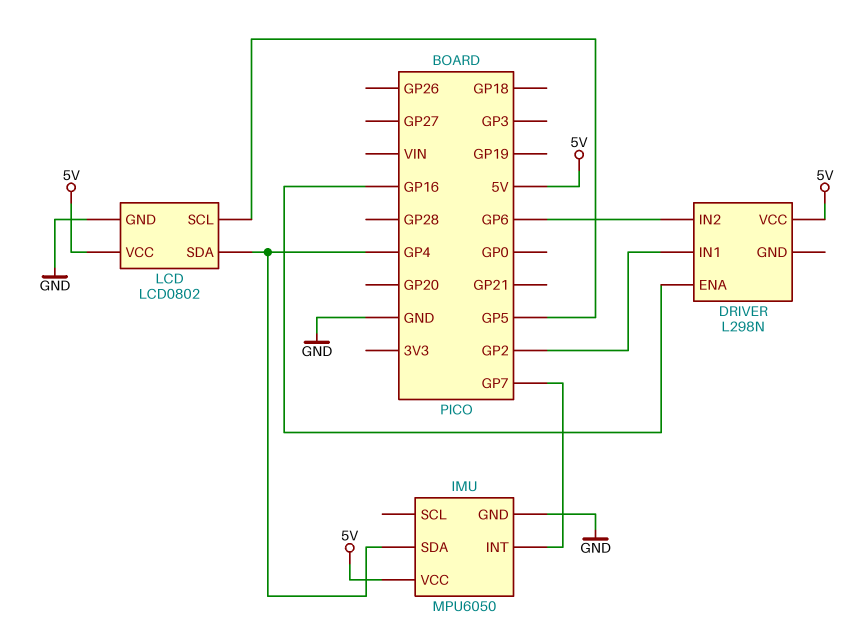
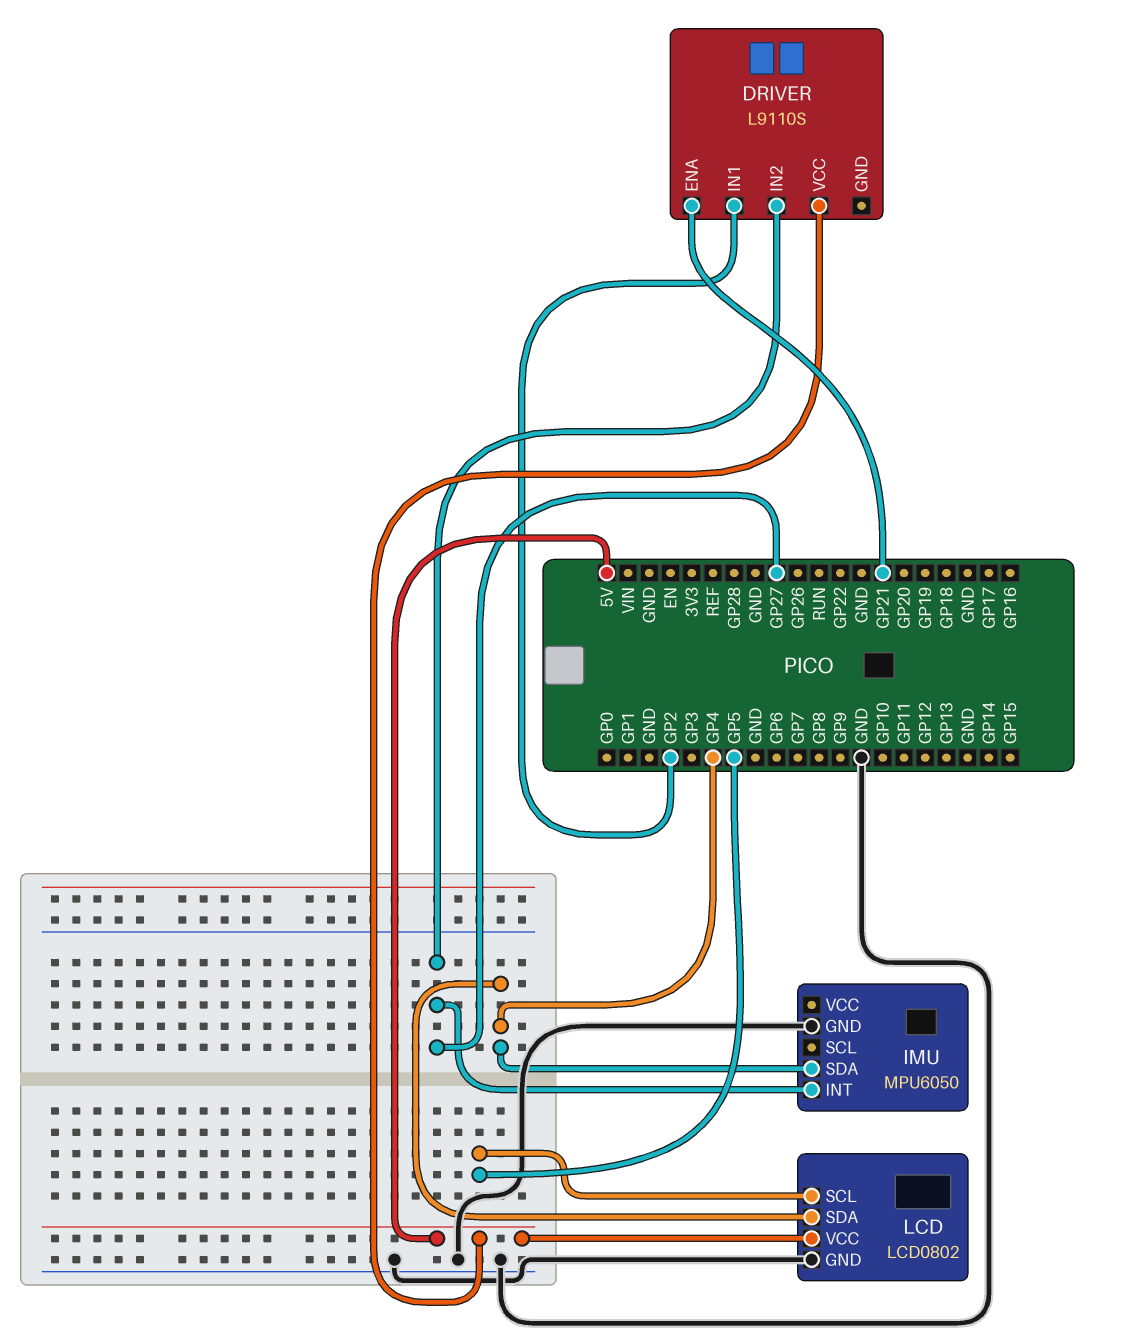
DRIVER: L298N -> L9110S
DRIVER pin ENA: GP16 -> GP21
DRIVER pin IN2: GP6 -> GP27
IMU pin INT: GP7 -> GP27
IMU pin VCC: 5V -> none

